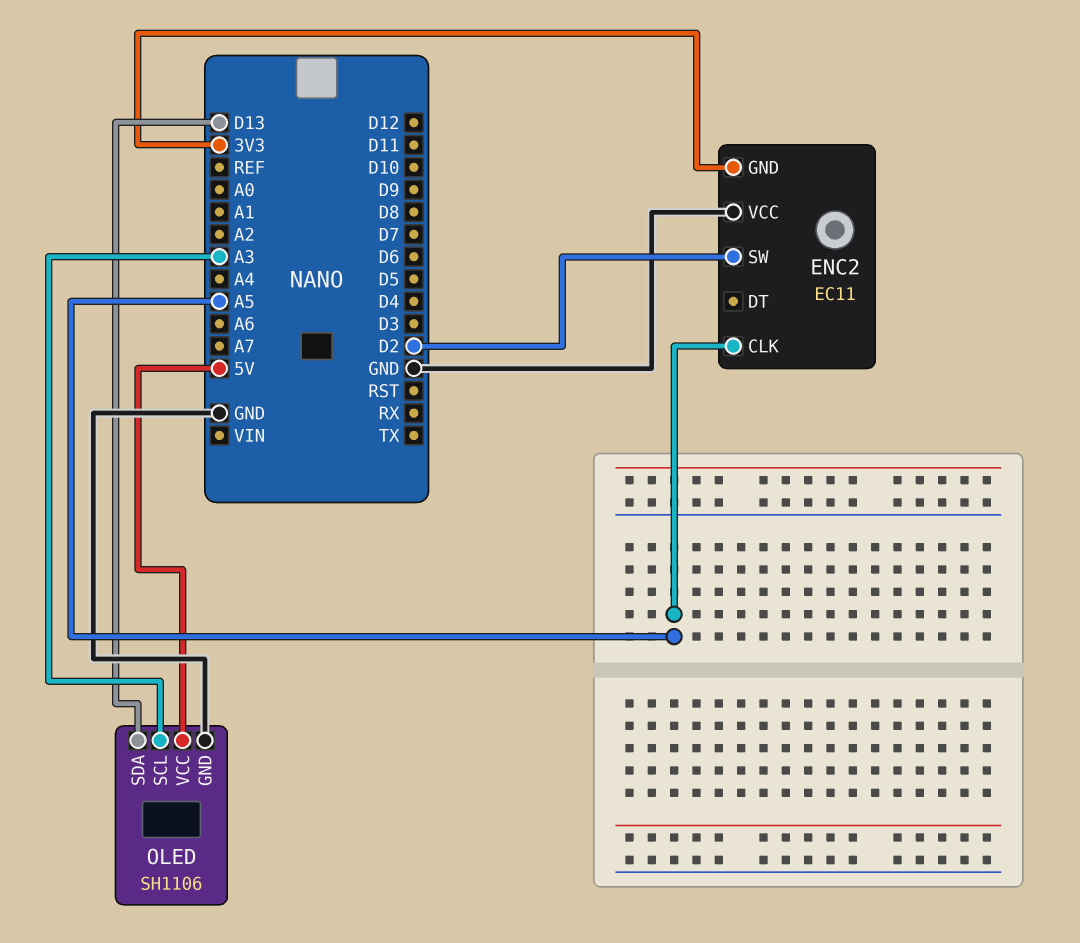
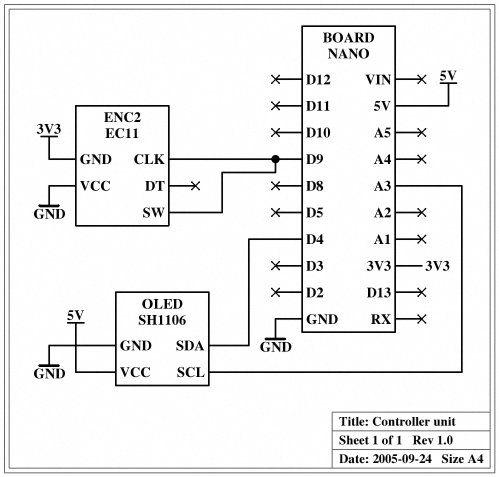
ENC2 pin CLK: A5 -> D9
ENC2 pin SW: D2 -> D9
OLED pin SDA: D13 -> D4

